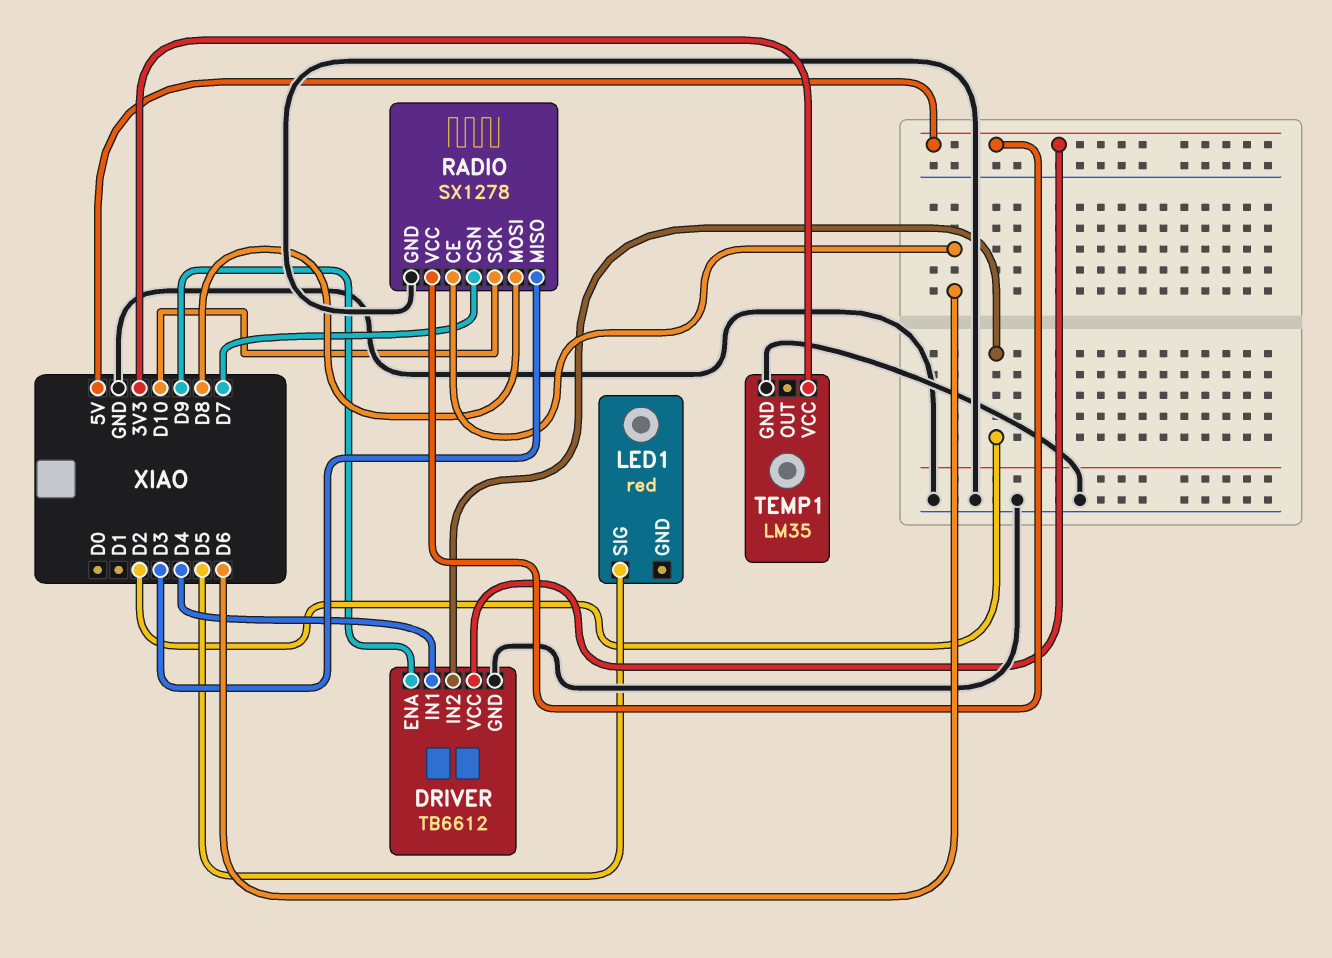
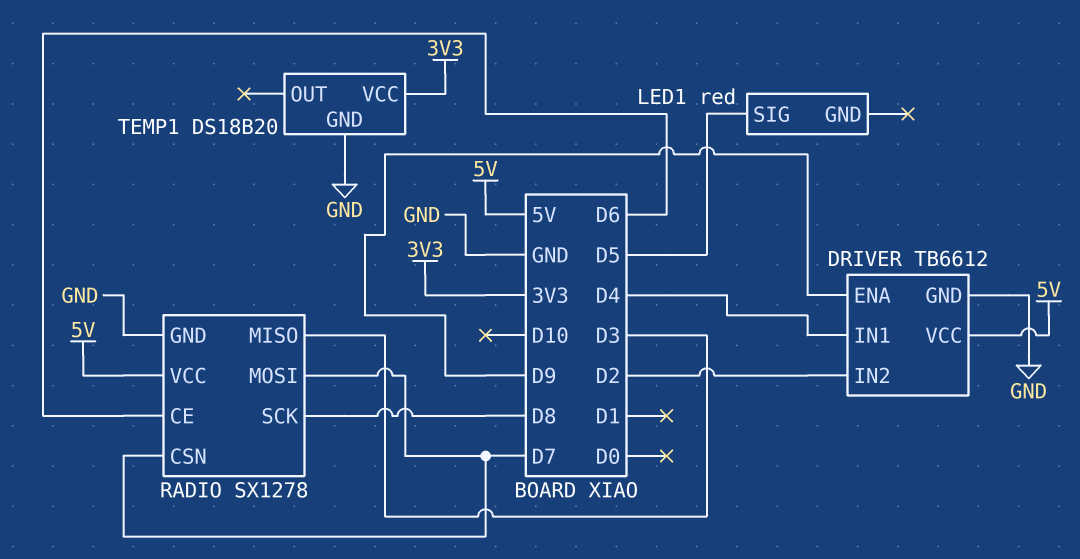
RADIO pin MOSI: D8 -> D7
RADIO pin SCK: D10 -> D8
TEMP1: LM35 -> DS18B20

